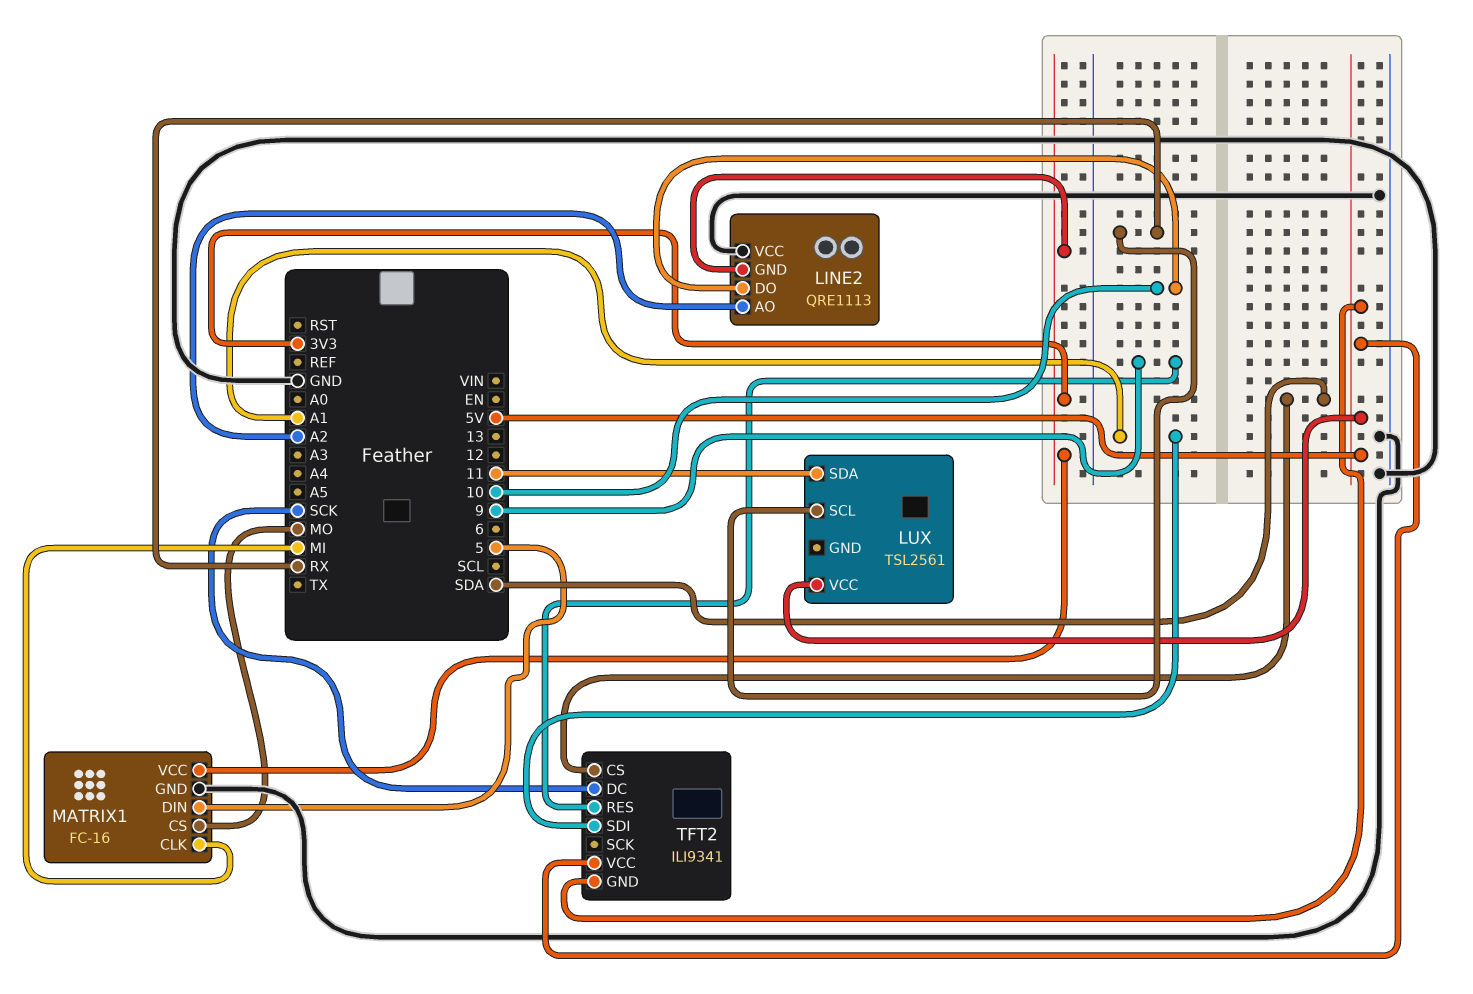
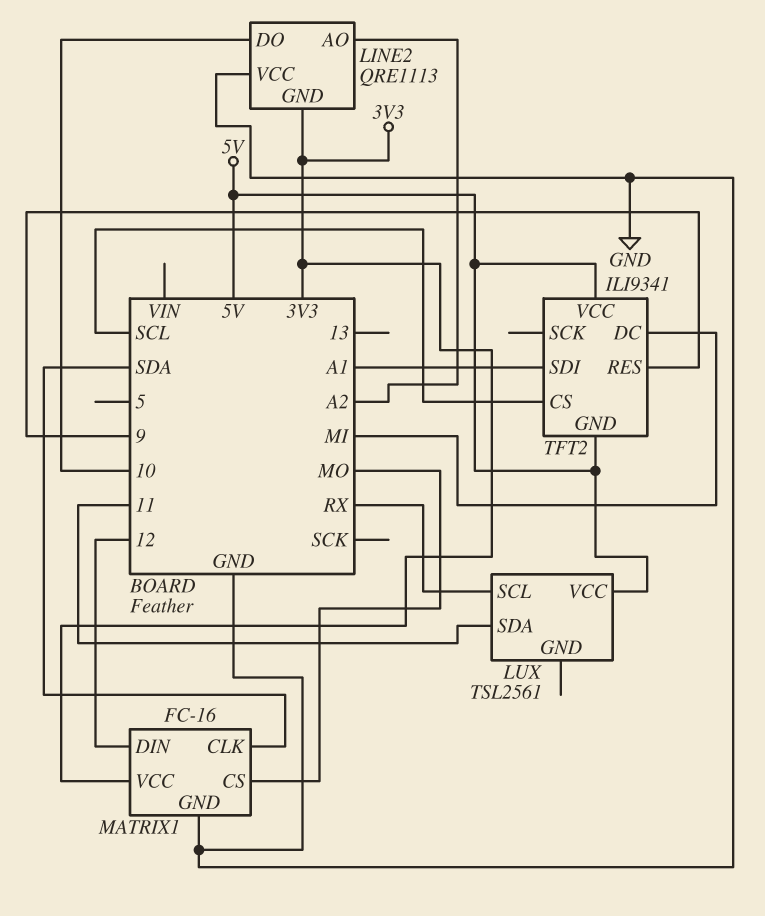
MATRIX1 pin CLK: MI -> SDA
MATRIX1 pin DIN: 5 -> 12
TFT2 pin CS: SDA -> SCL
TFT2 pin DC: SCK -> MI

